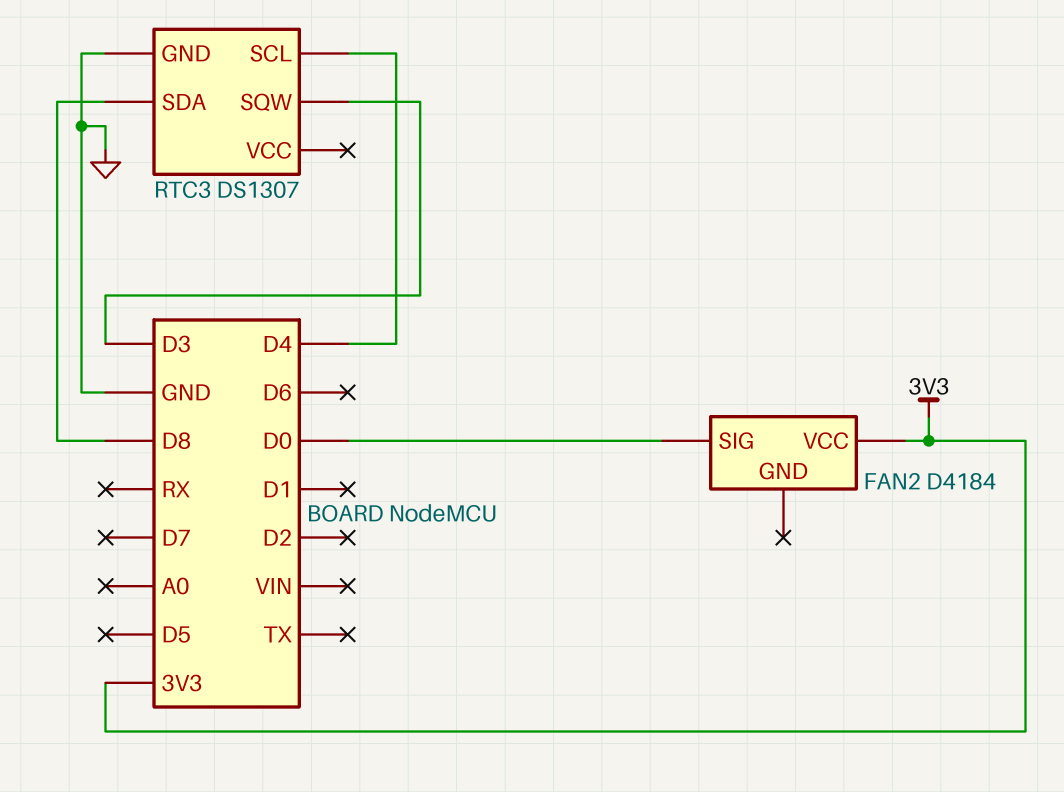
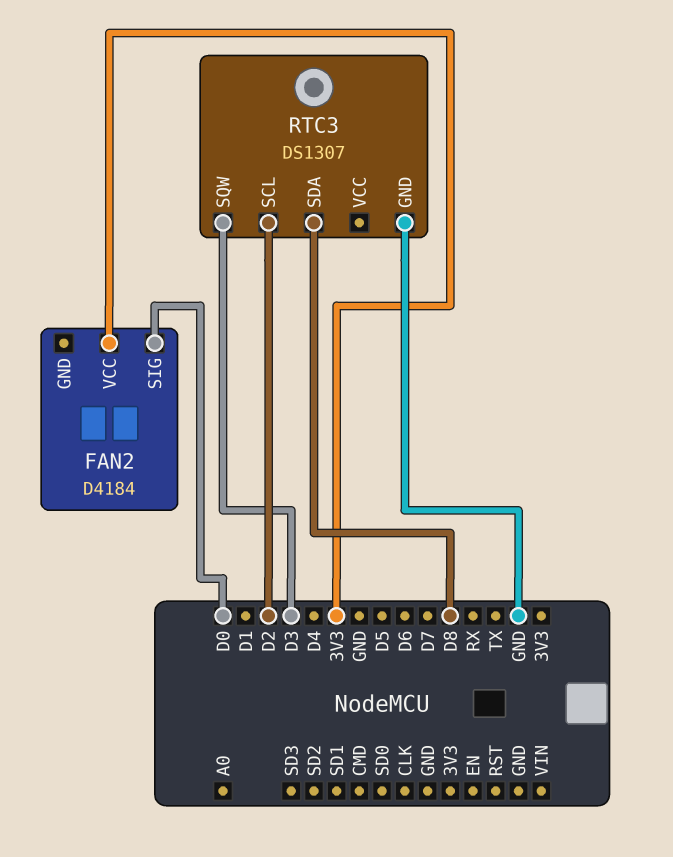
RTC3 pin SCL: D4 -> D2

